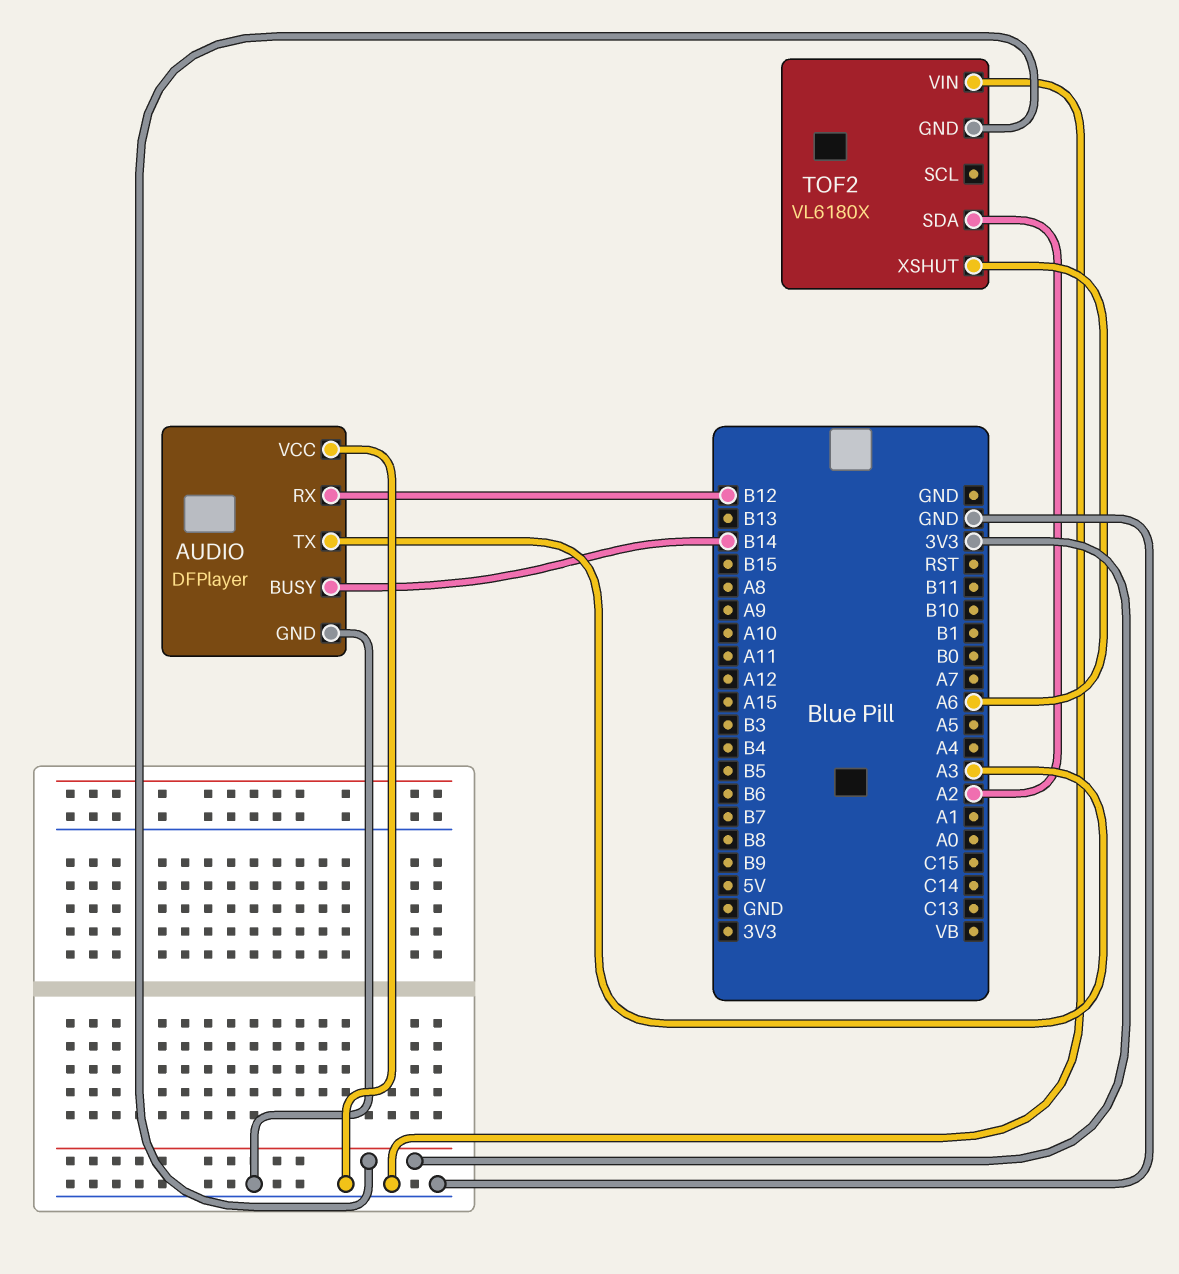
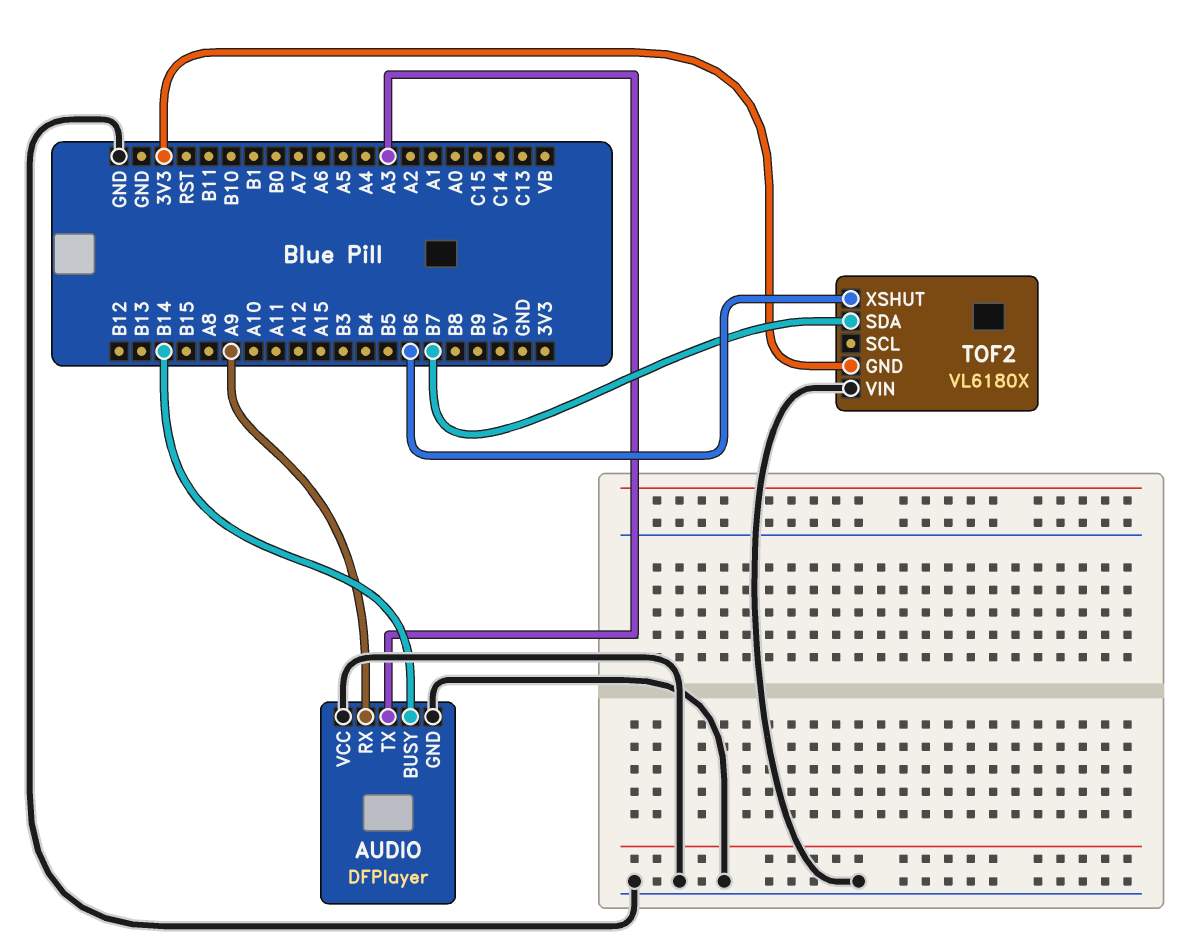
AUDIO pin RX: B12 -> A9
TOF2 pin SDA: A2 -> B7
TOF2 pin XSHUT: A6 -> B6

